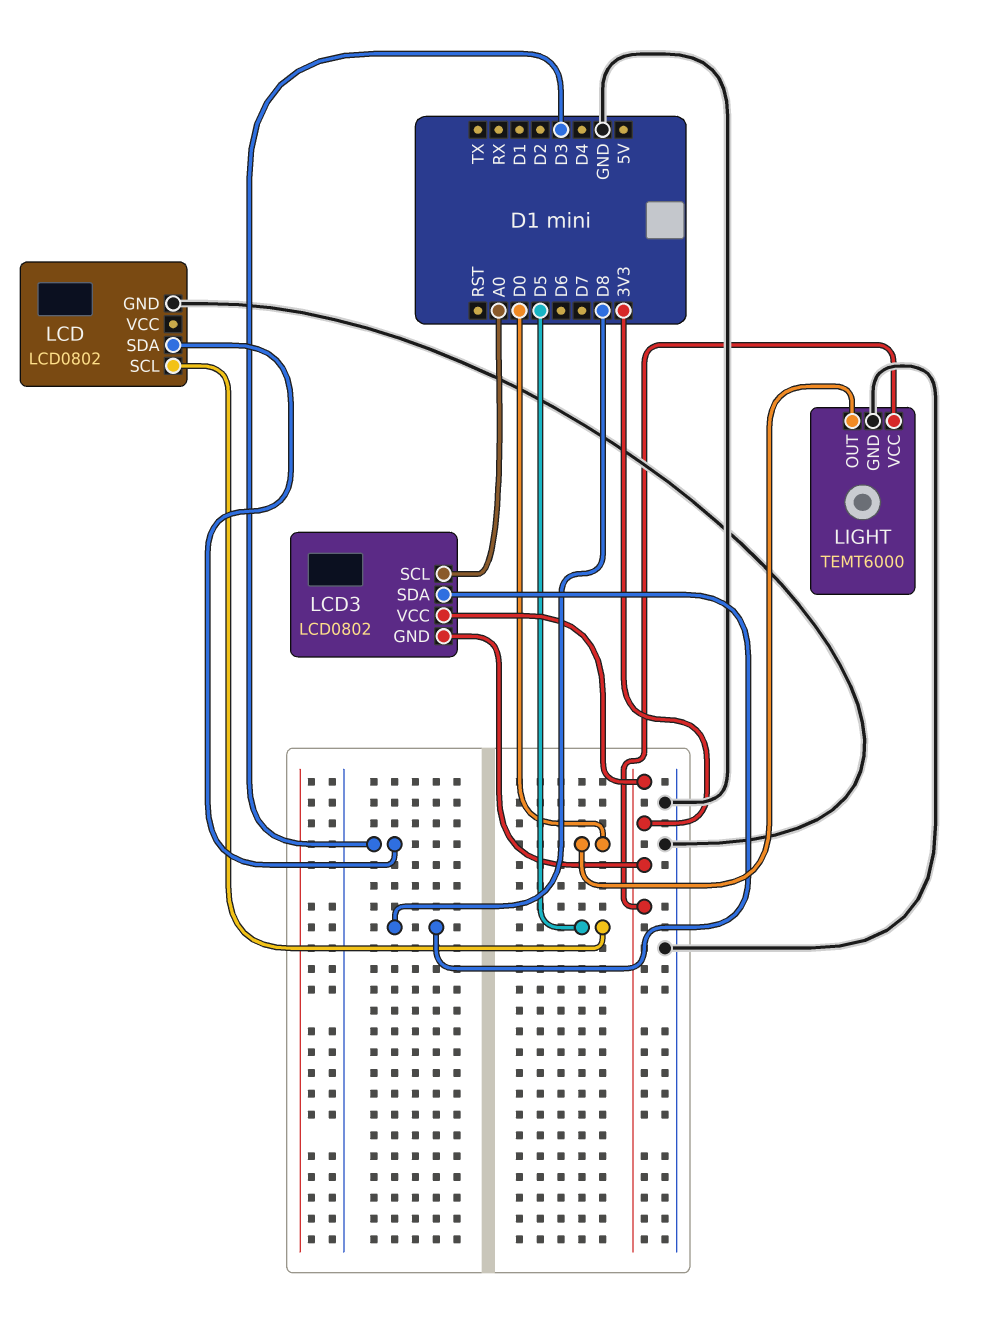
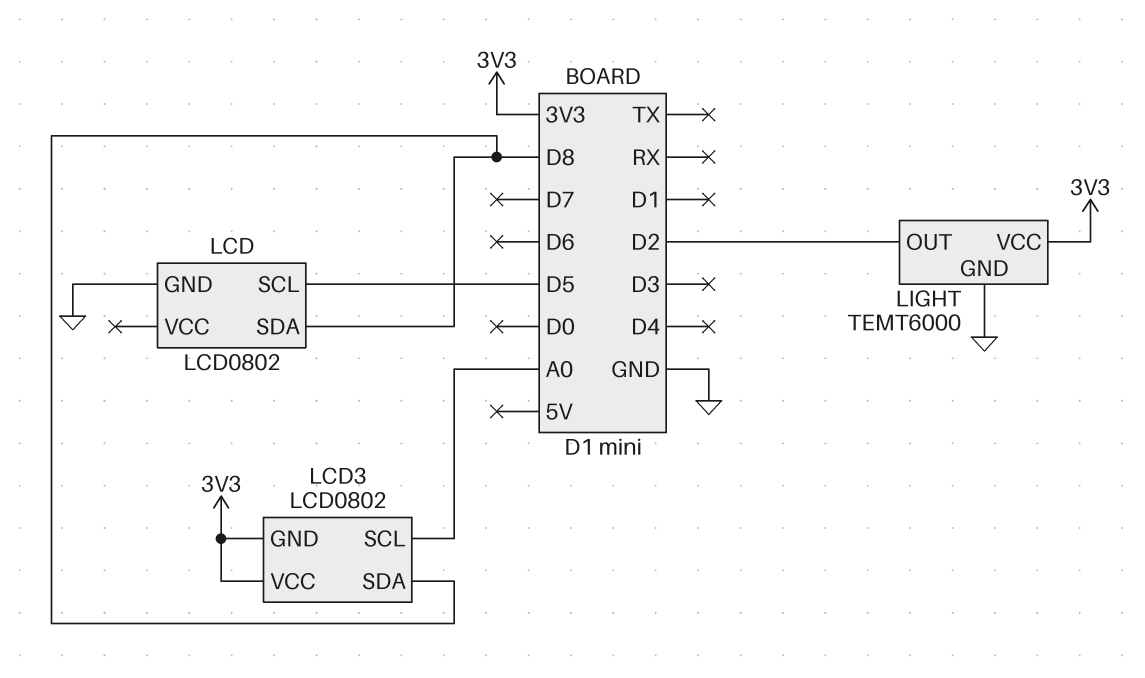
LCD pin SDA: D3 -> D8
LIGHT pin OUT: D0 -> D2

